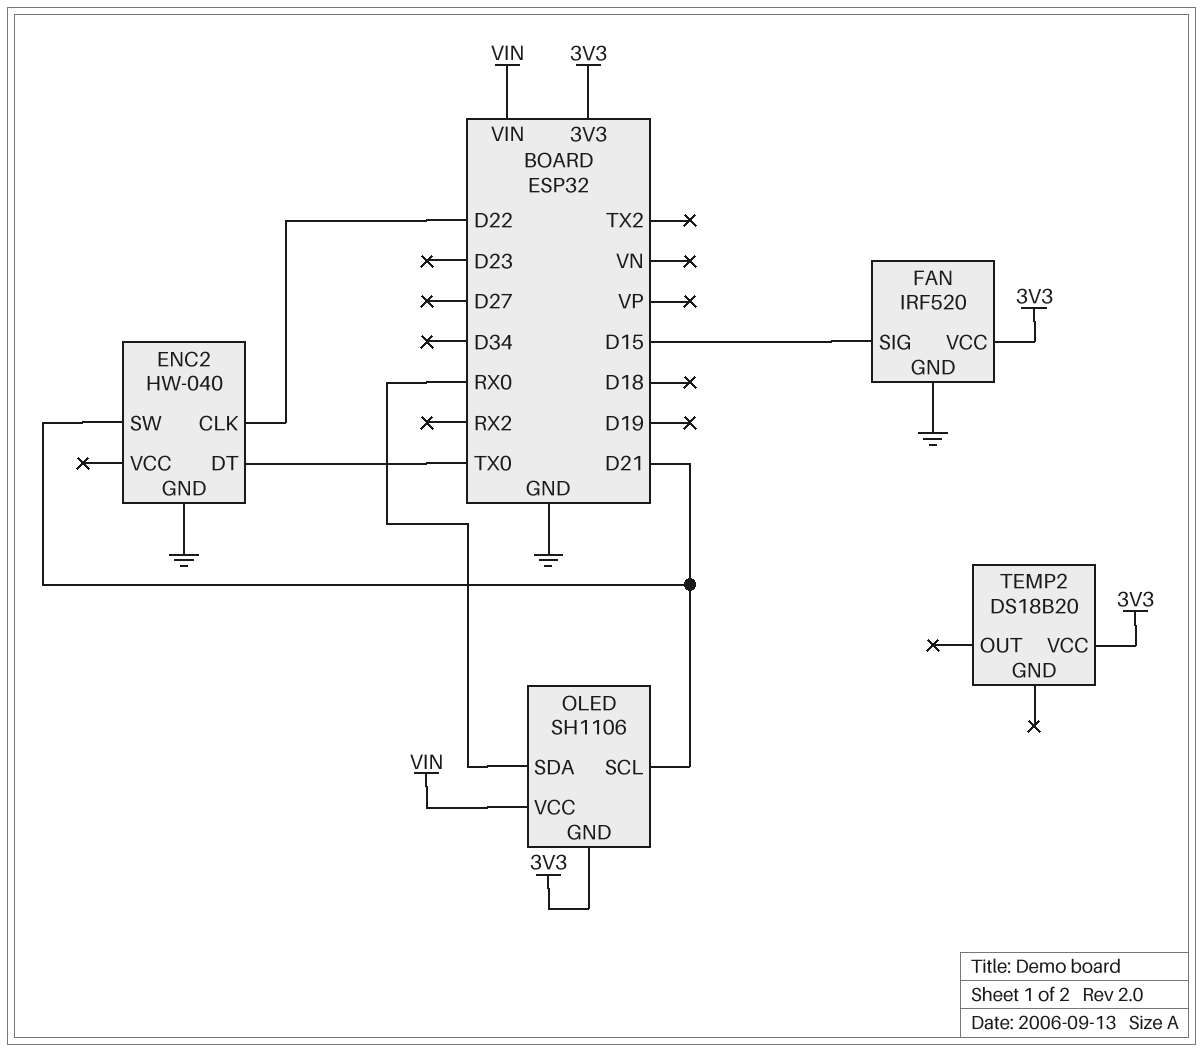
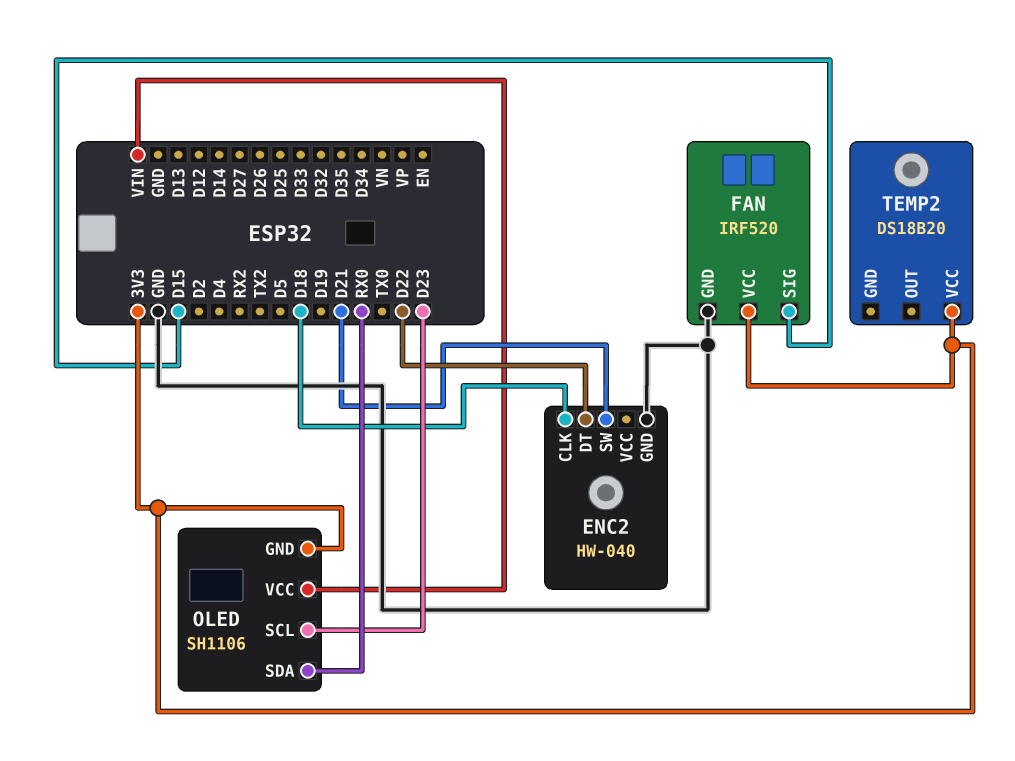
ENC2 pin CLK: D22 -> D18
ENC2 pin DT: TX0 -> D22
OLED pin SCL: D21 -> D23

